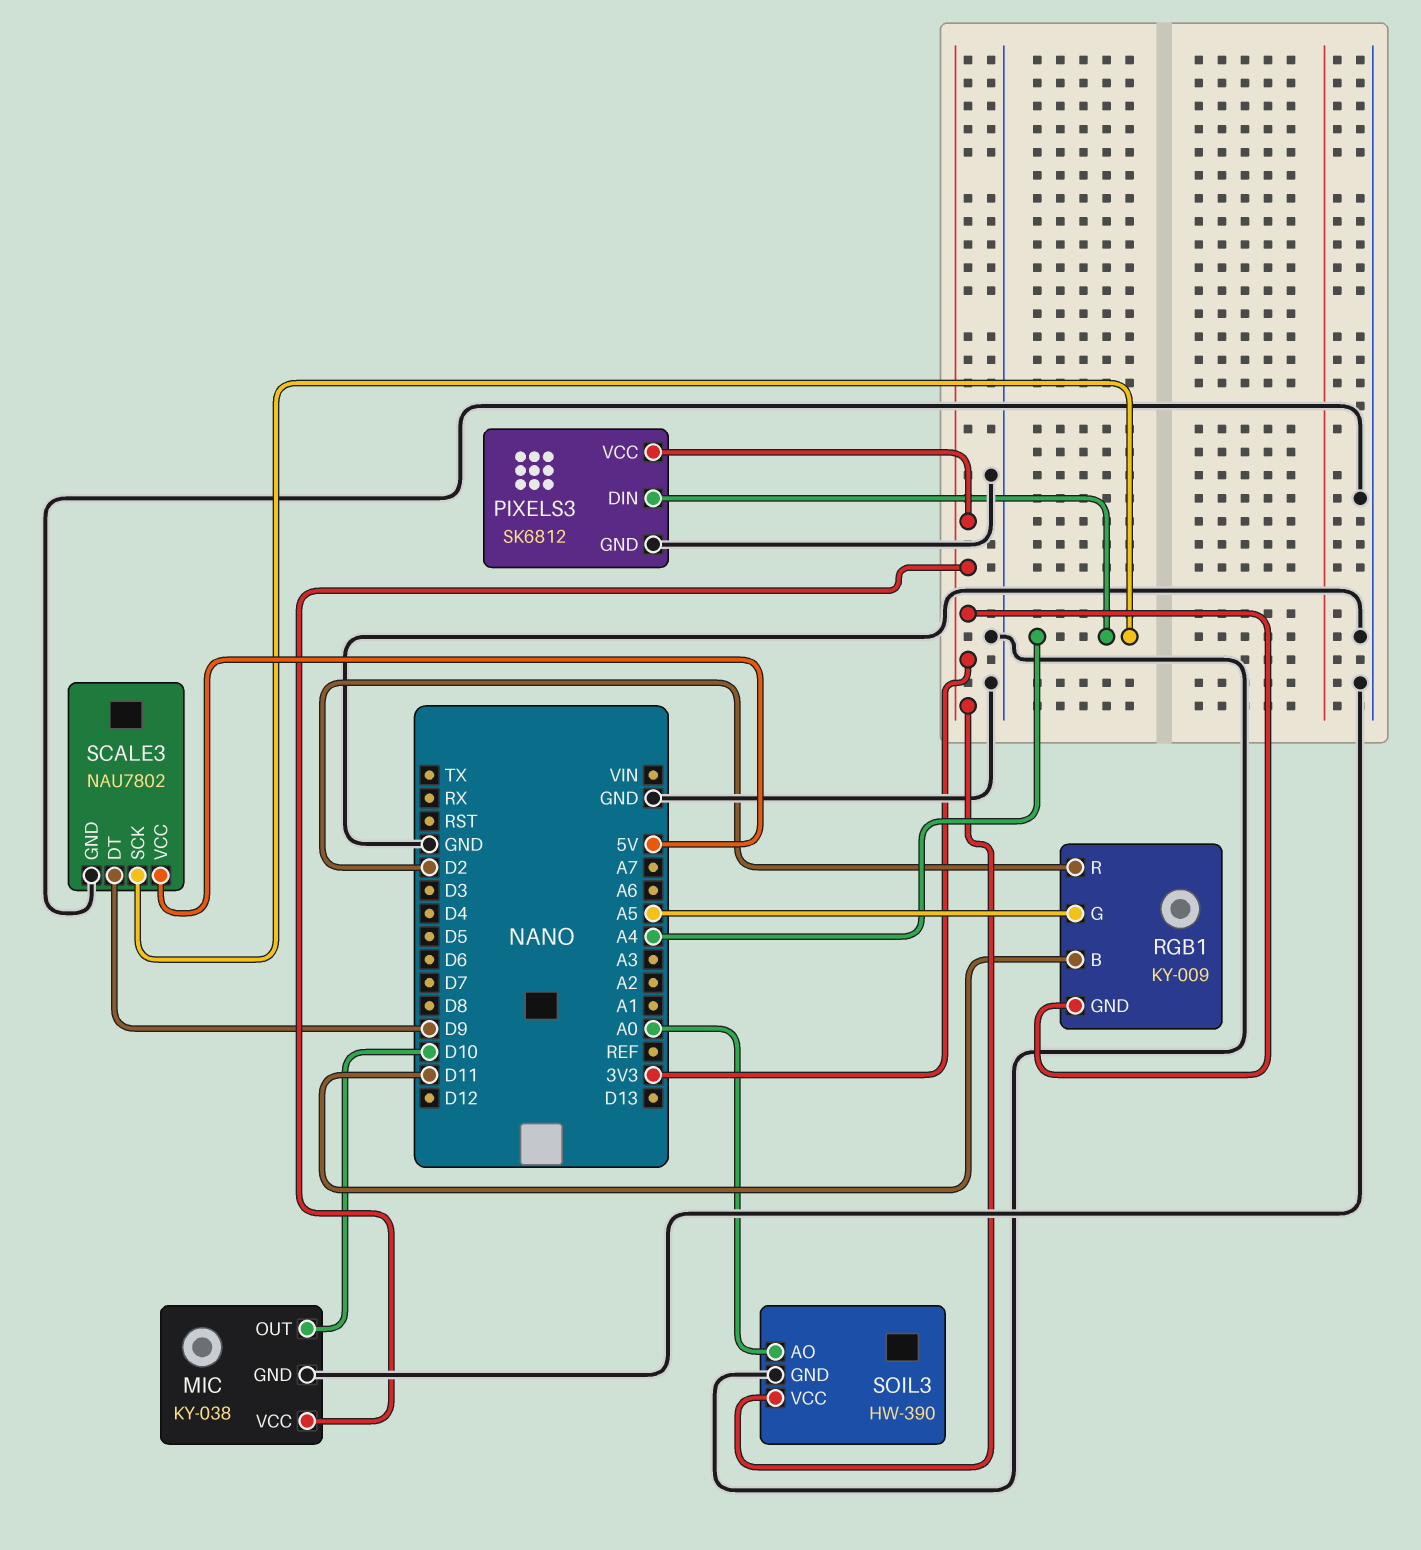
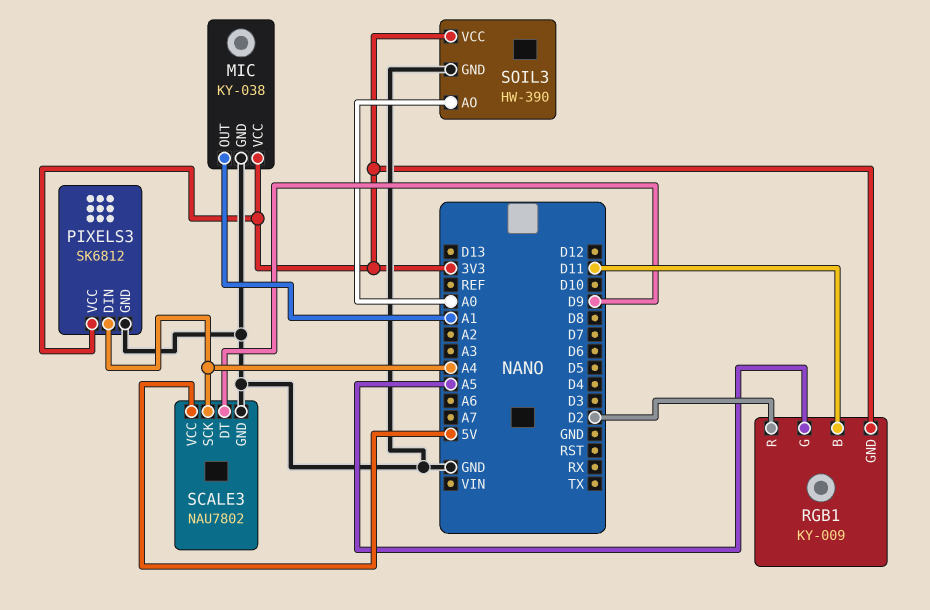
MIC pin OUT: D10 -> A1

